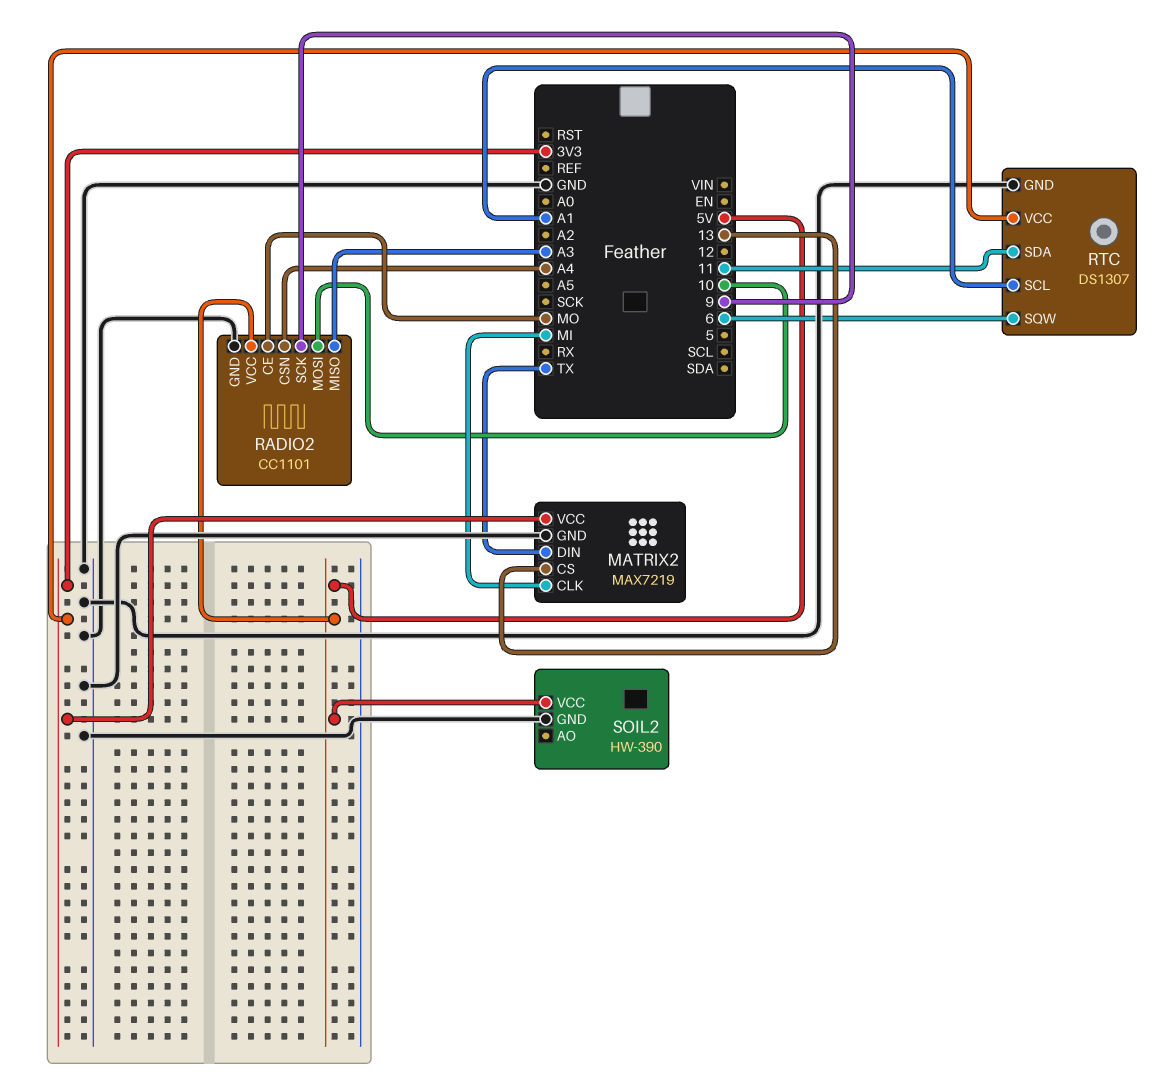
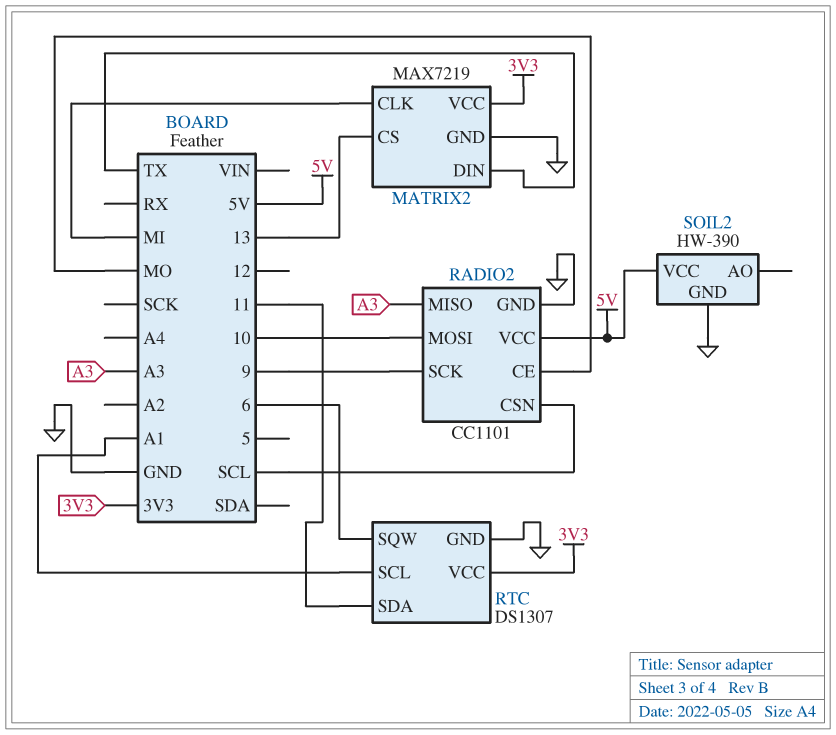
RADIO2 pin CSN: A4 -> SCL

